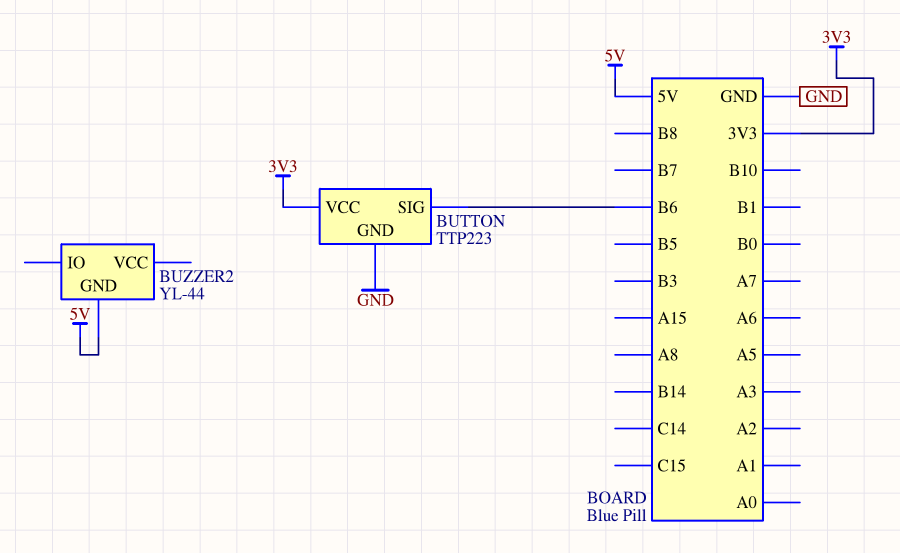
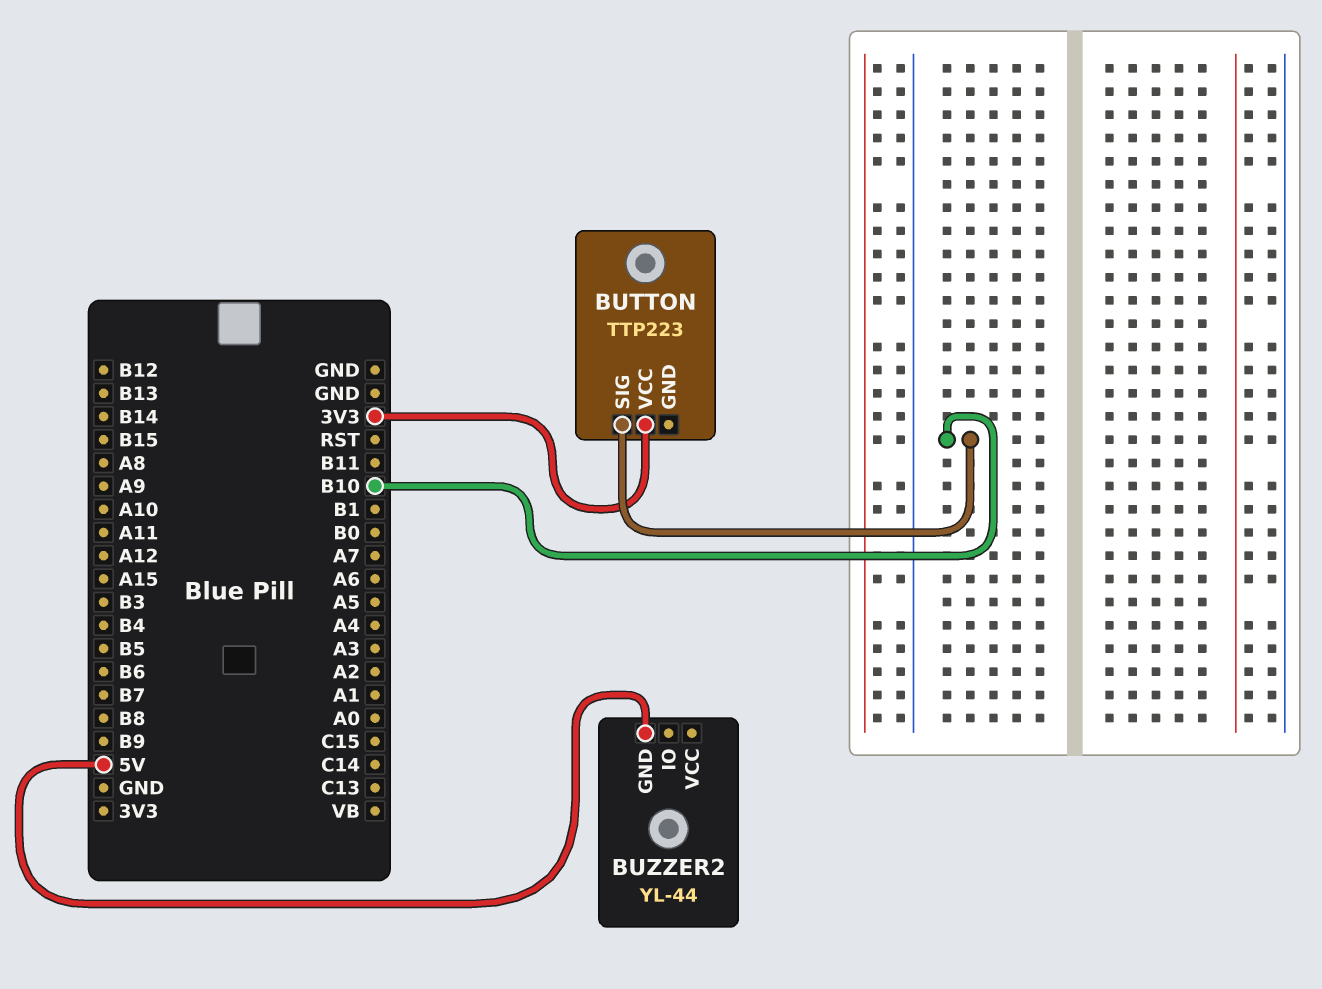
BUTTON pin GND: GND -> none
BUTTON pin SIG: B6 -> B10

